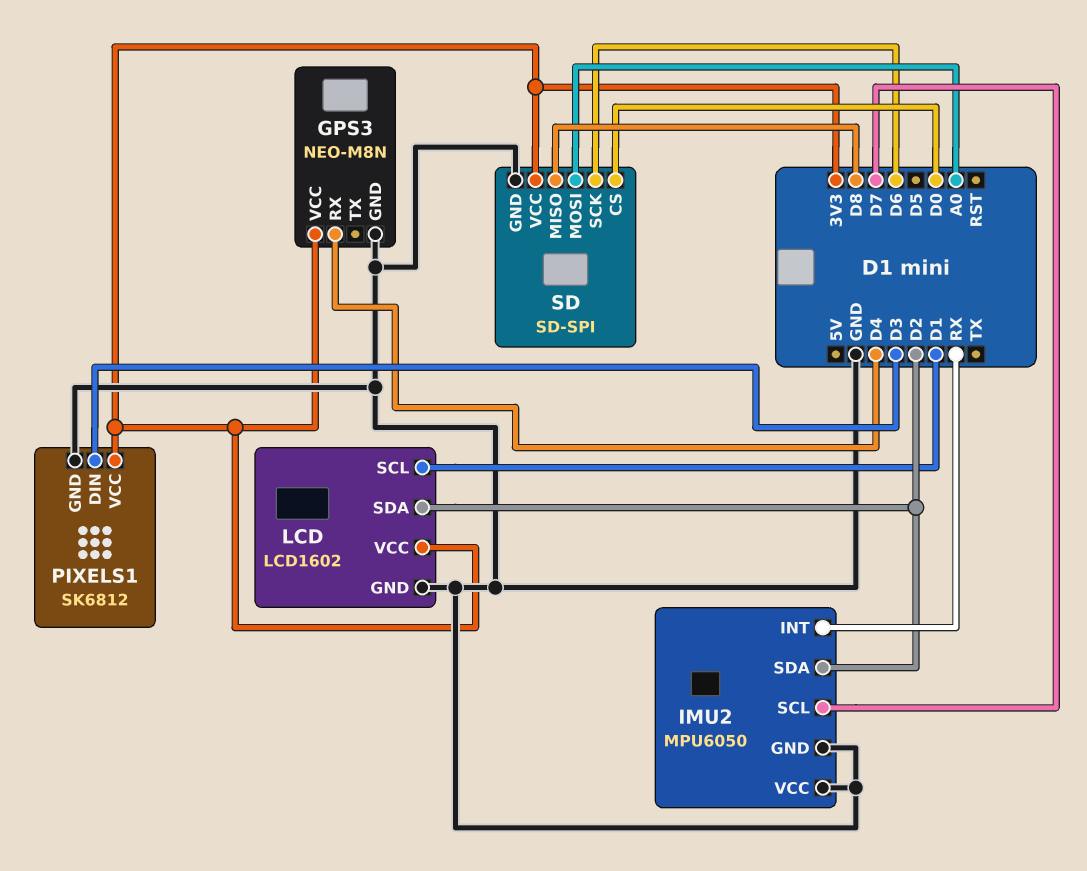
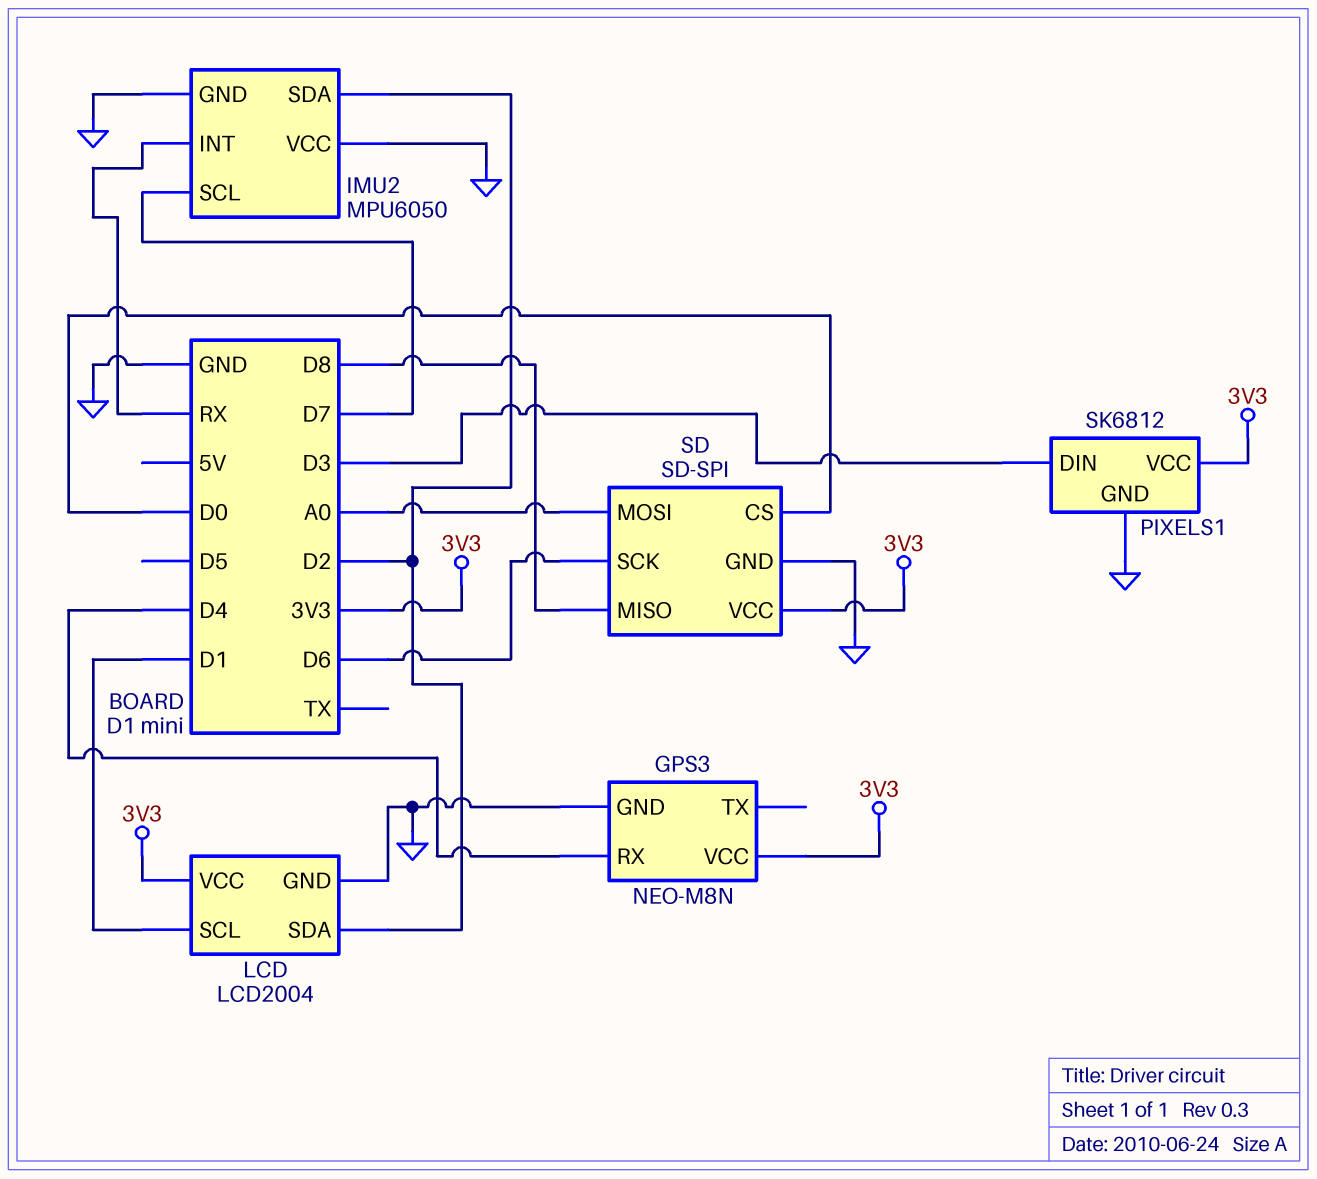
LCD: LCD1602 -> LCD2004

